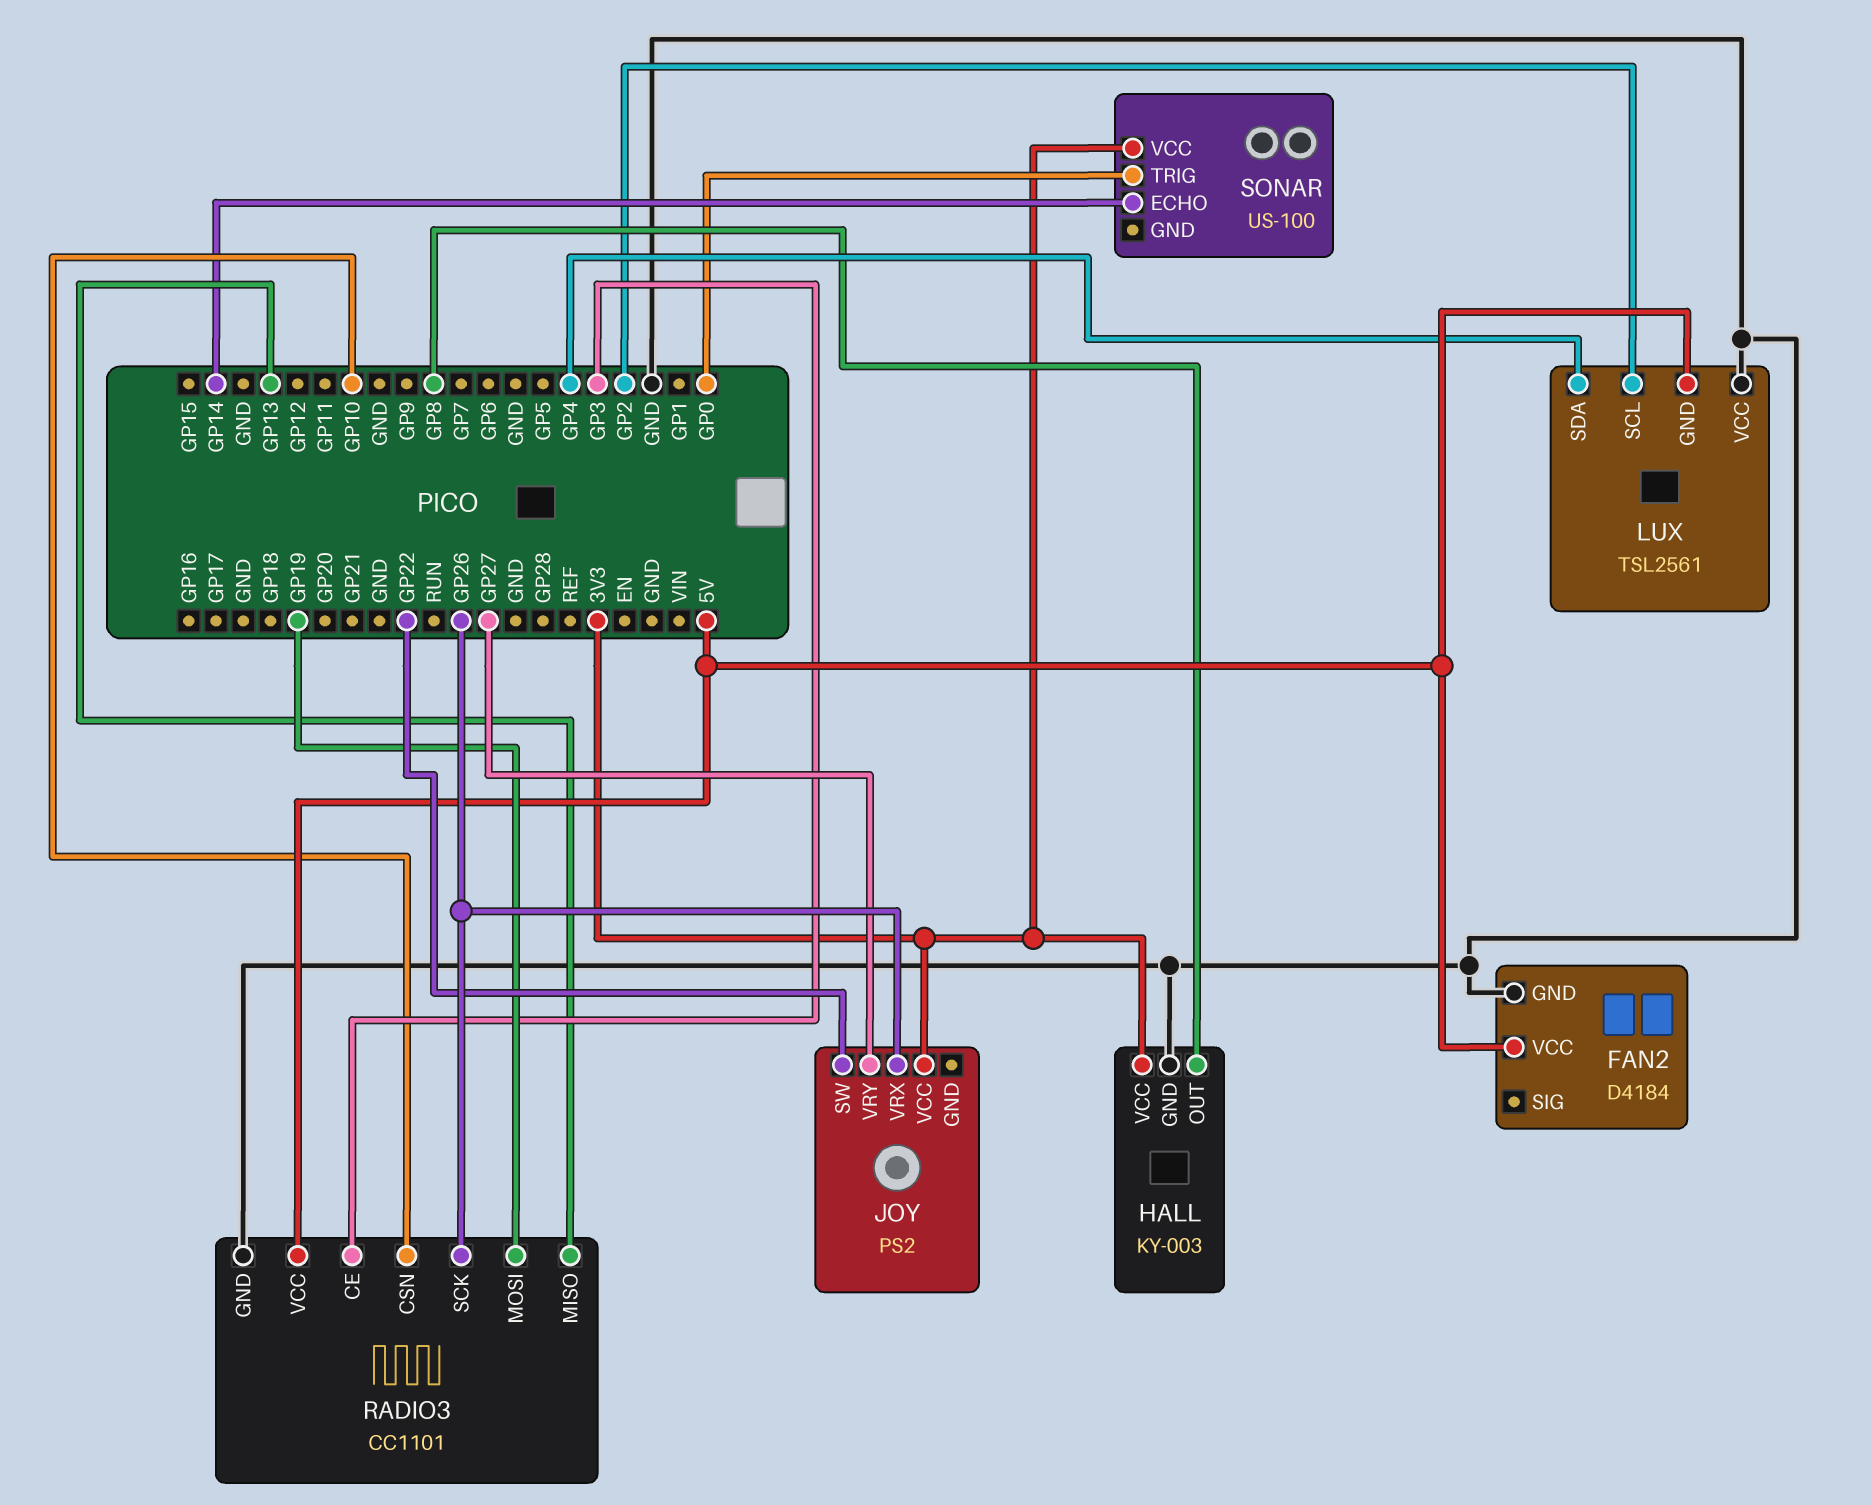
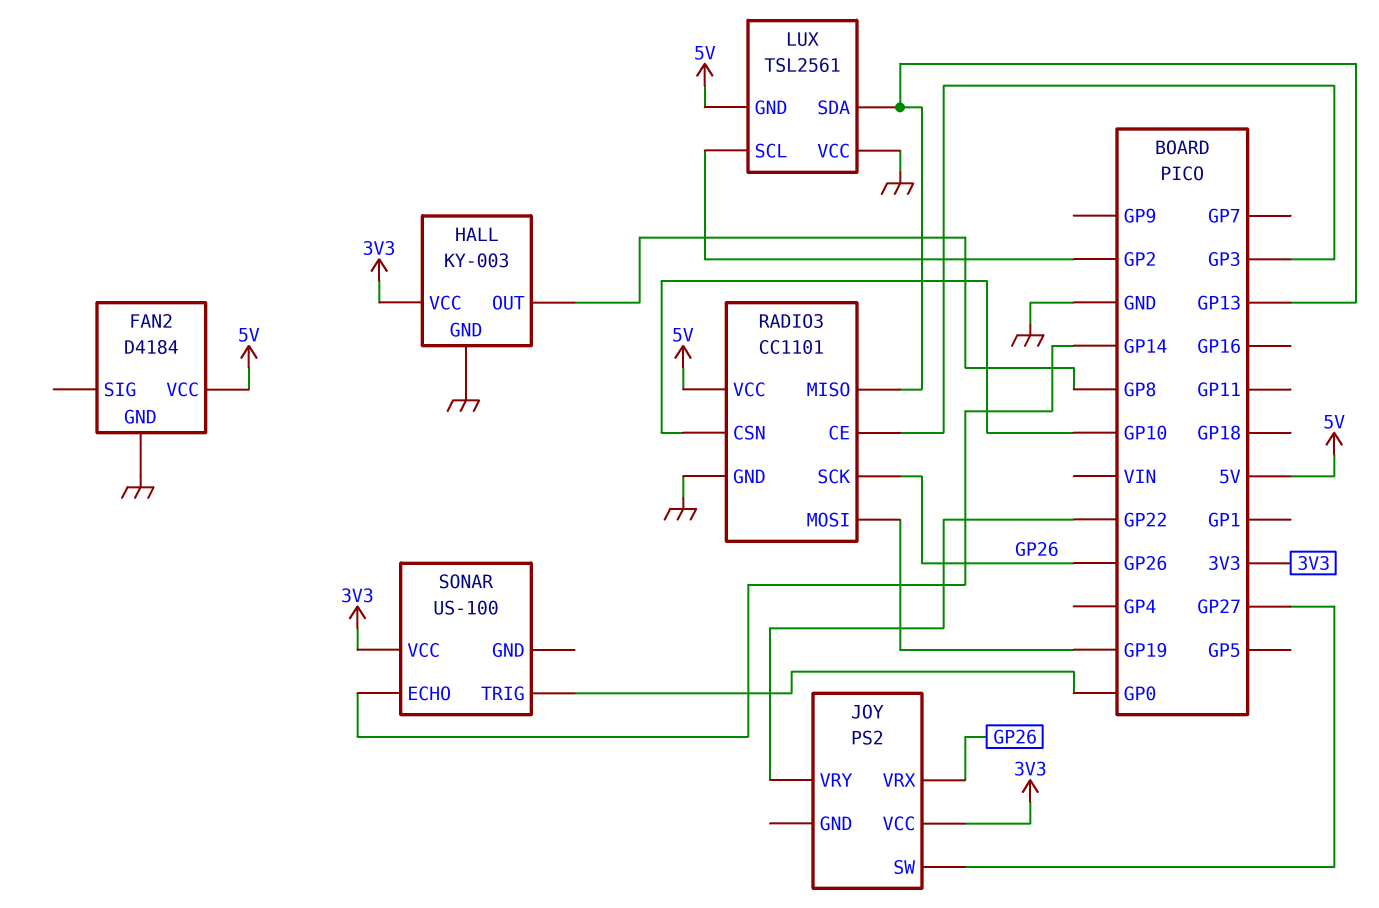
JOY pin SW: GP22 -> GP27
JOY pin VRY: GP27 -> GP22
LUX pin SDA: GP4 -> GP13

